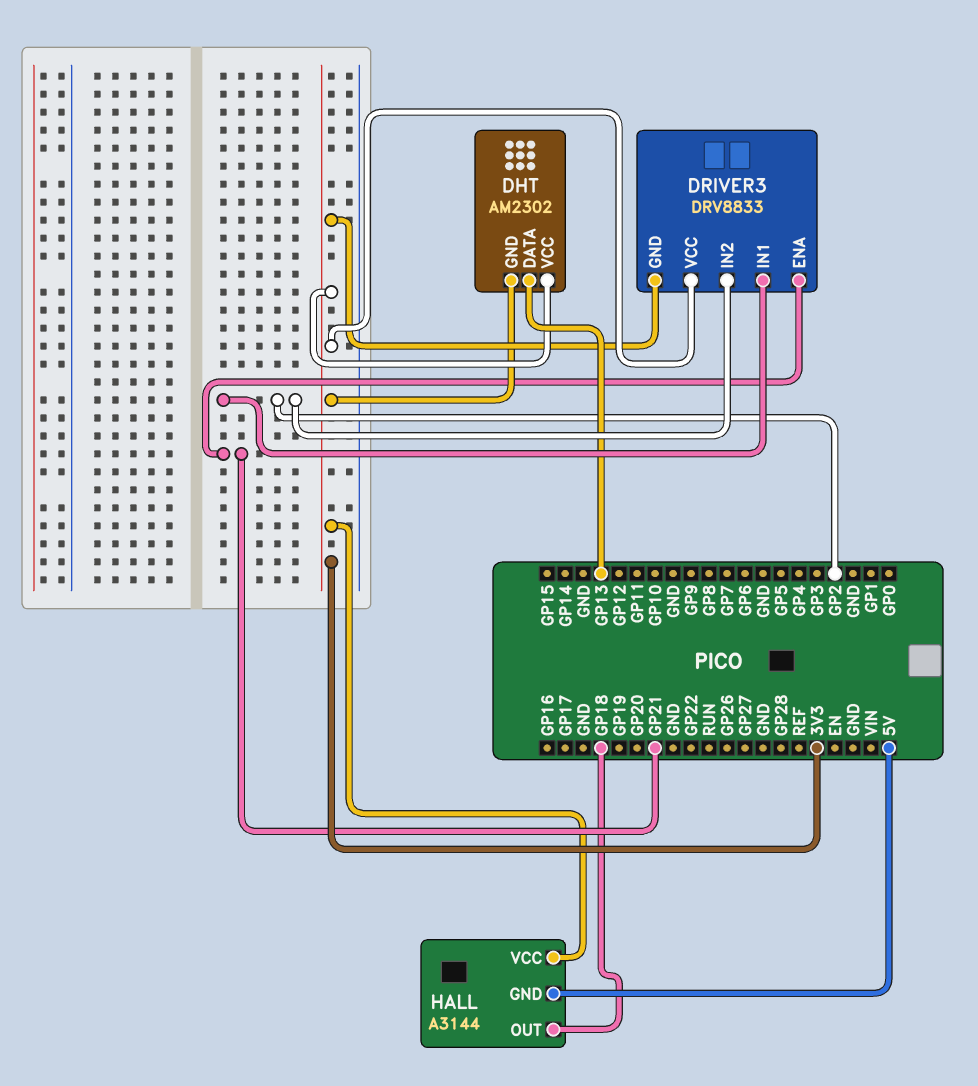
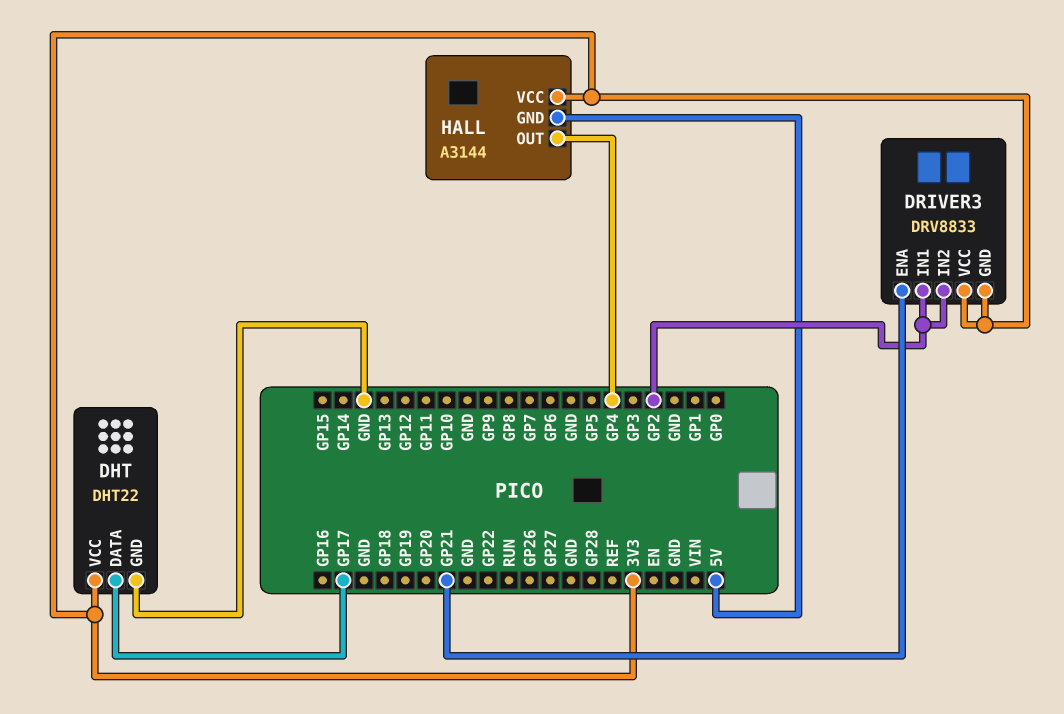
DHT: AM2302 -> DHT22
DHT pin DATA: GP13 -> GP17
DHT pin GND: 3V3 -> GND
HALL pin OUT: GP18 -> GP4

